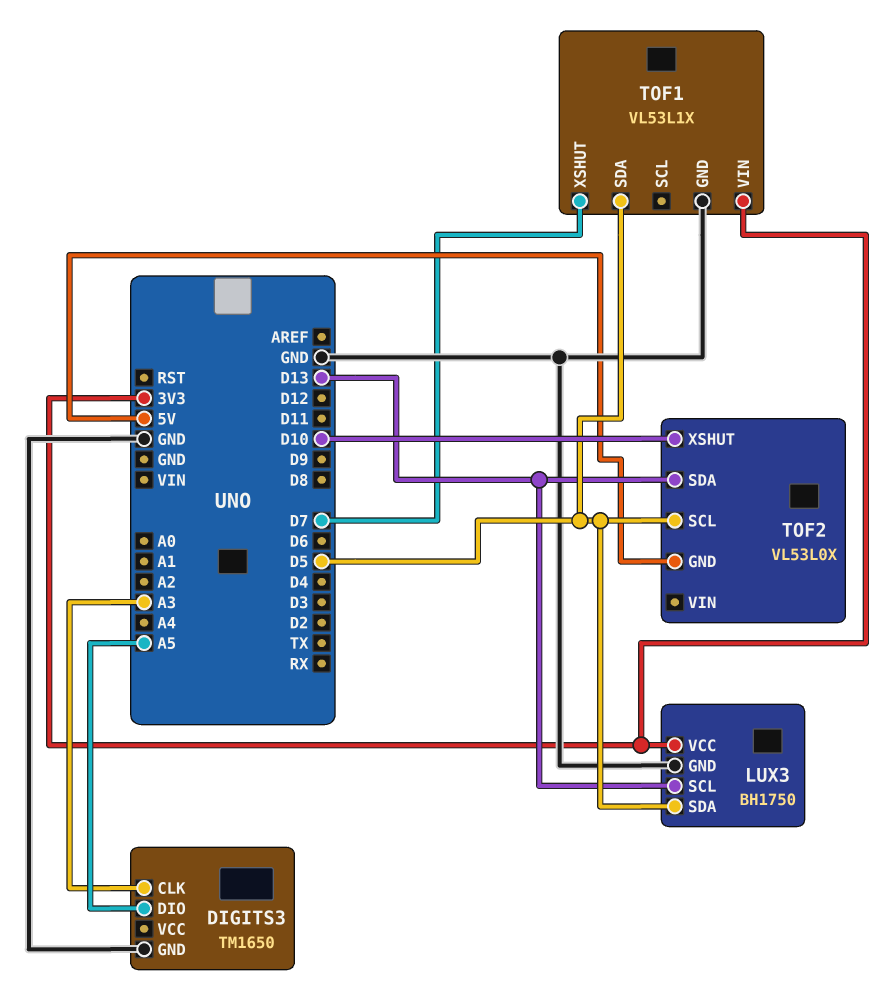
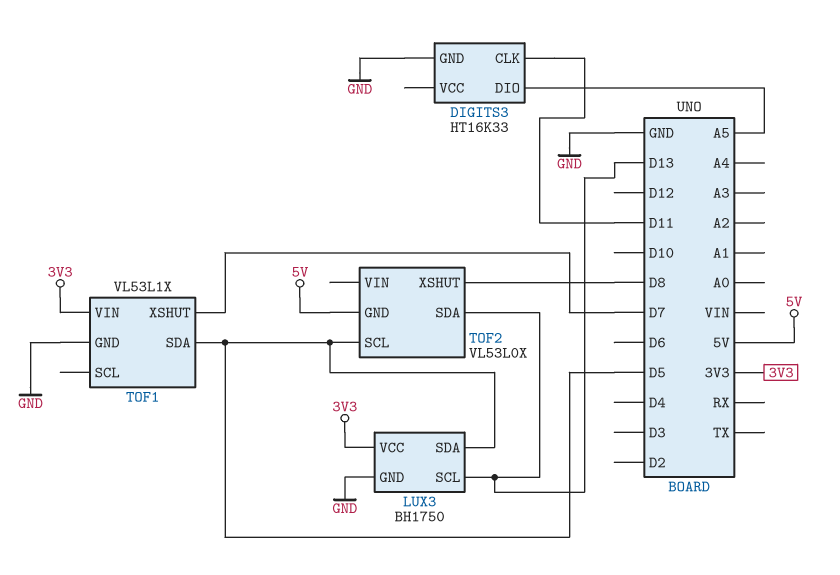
DIGITS3: TM1650 -> HT16K33
DIGITS3 pin CLK: A3 -> D11
TOF2 pin XSHUT: D10 -> D8

